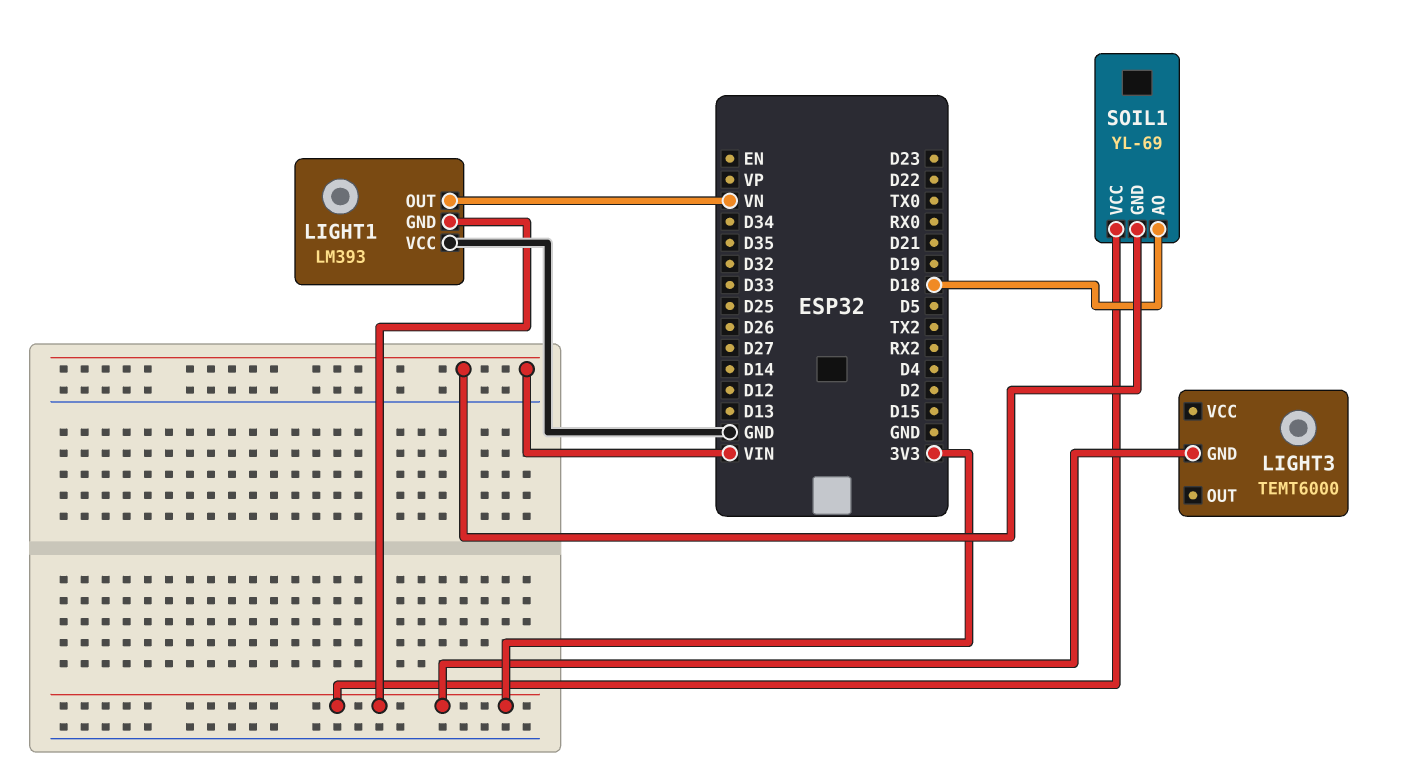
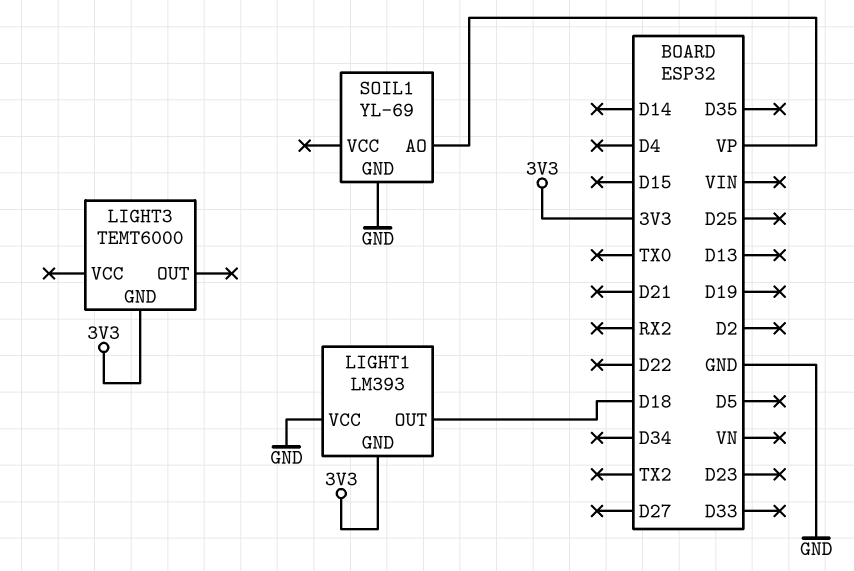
LIGHT1 pin OUT: VN -> D18
SOIL1 pin AO: D18 -> VP
SOIL1 pin GND: VIN -> GND
SOIL1 pin VCC: 3V3 -> none

